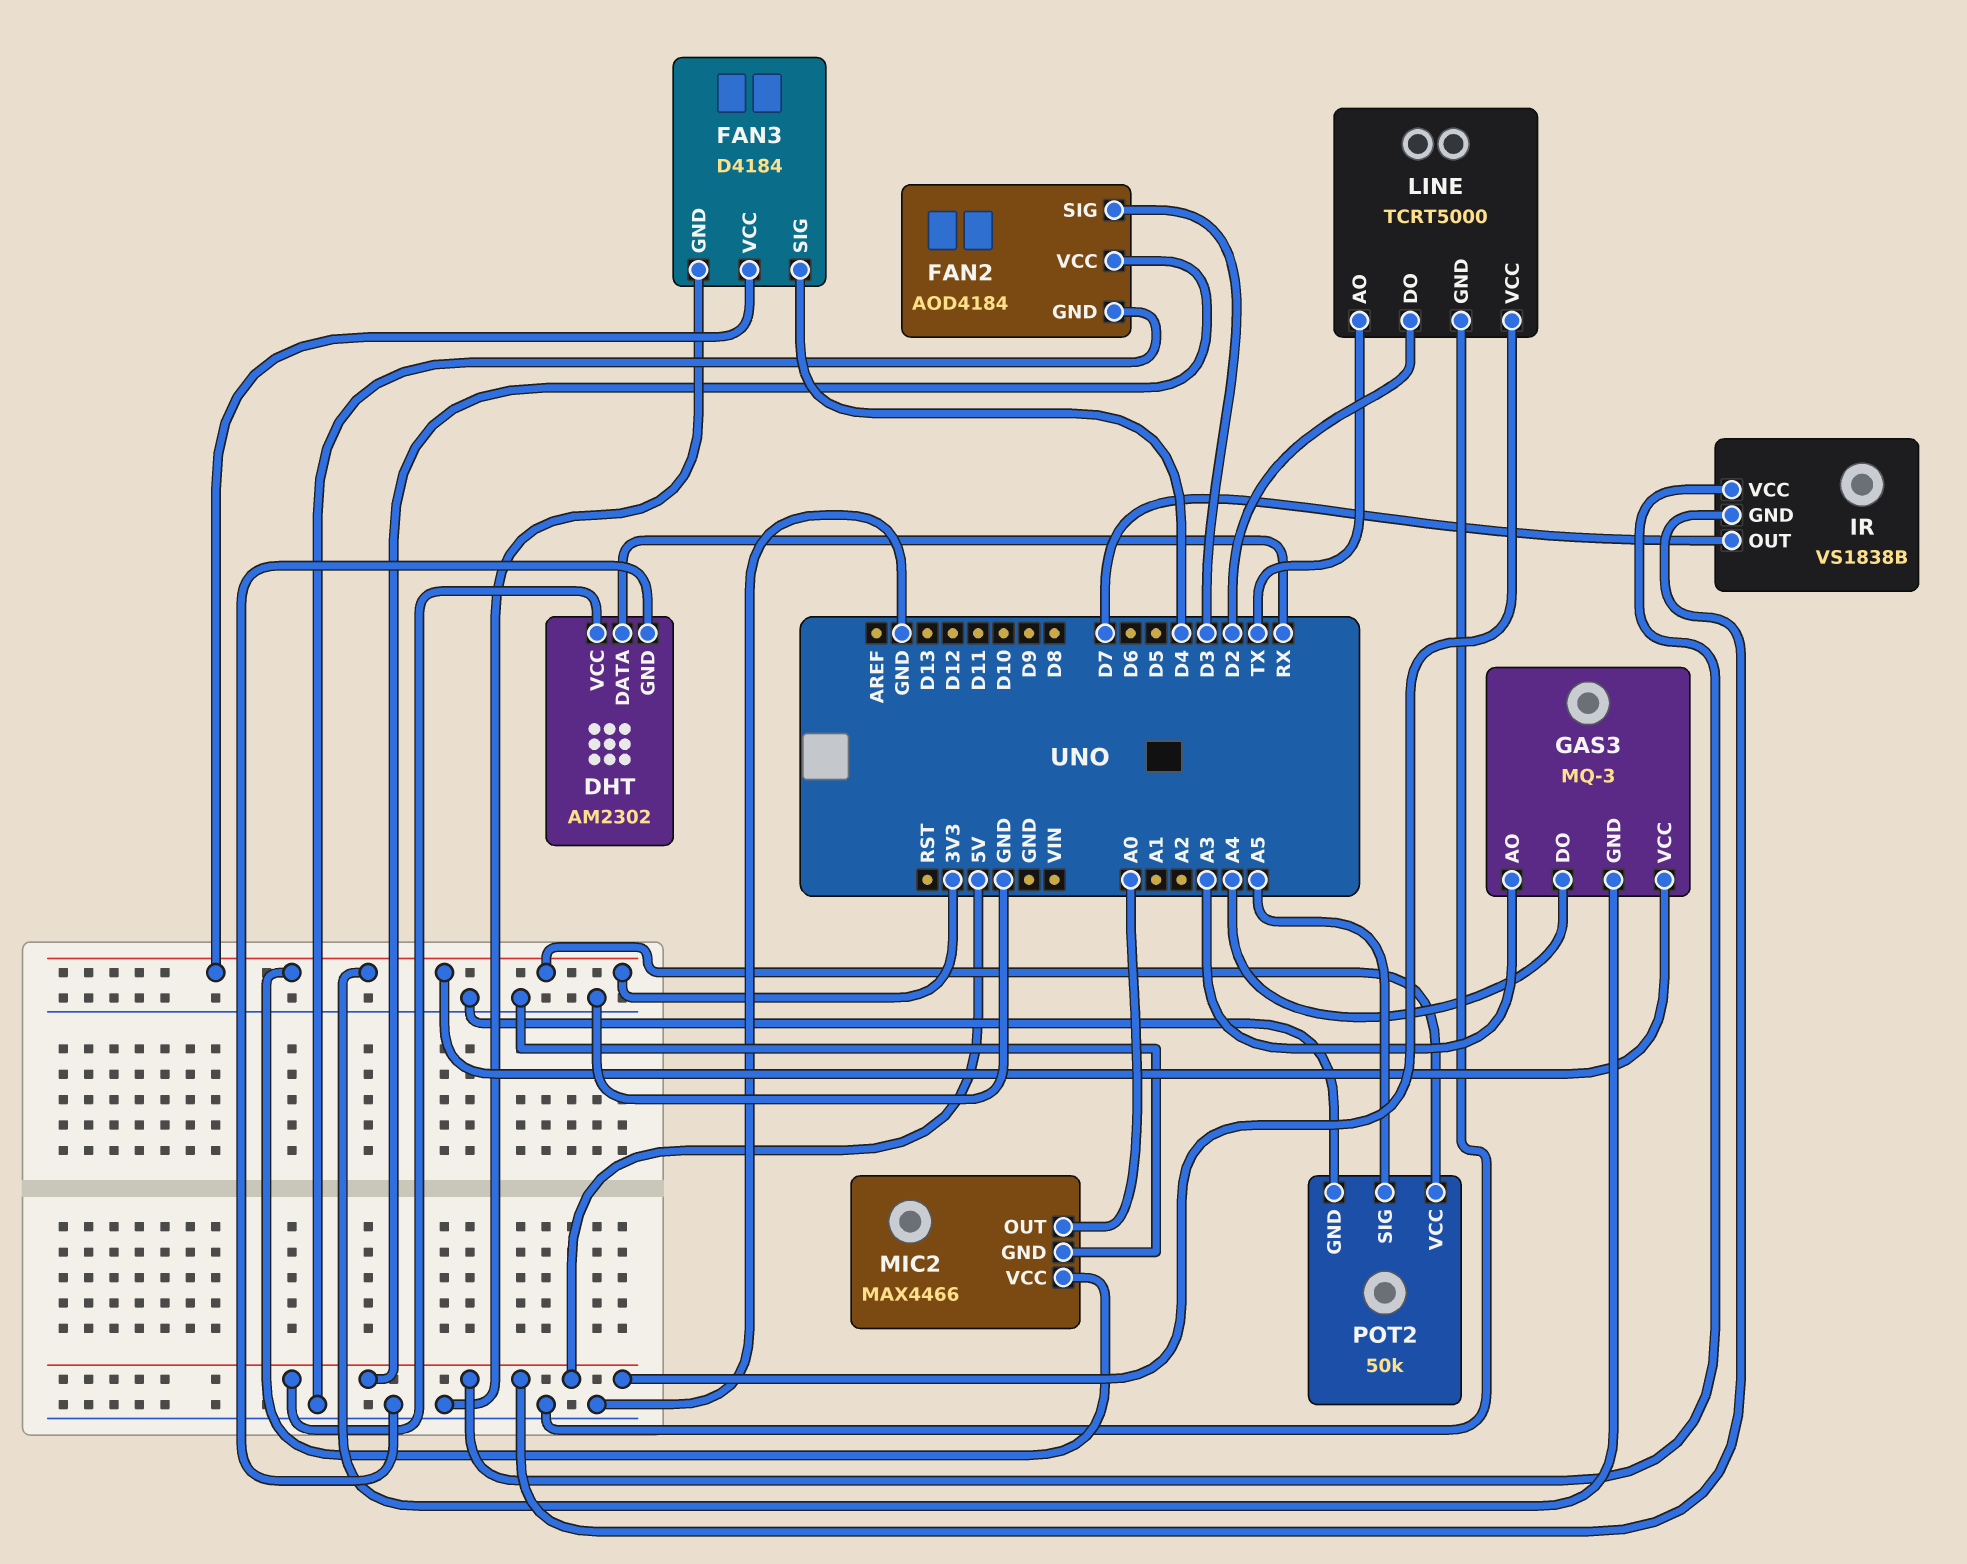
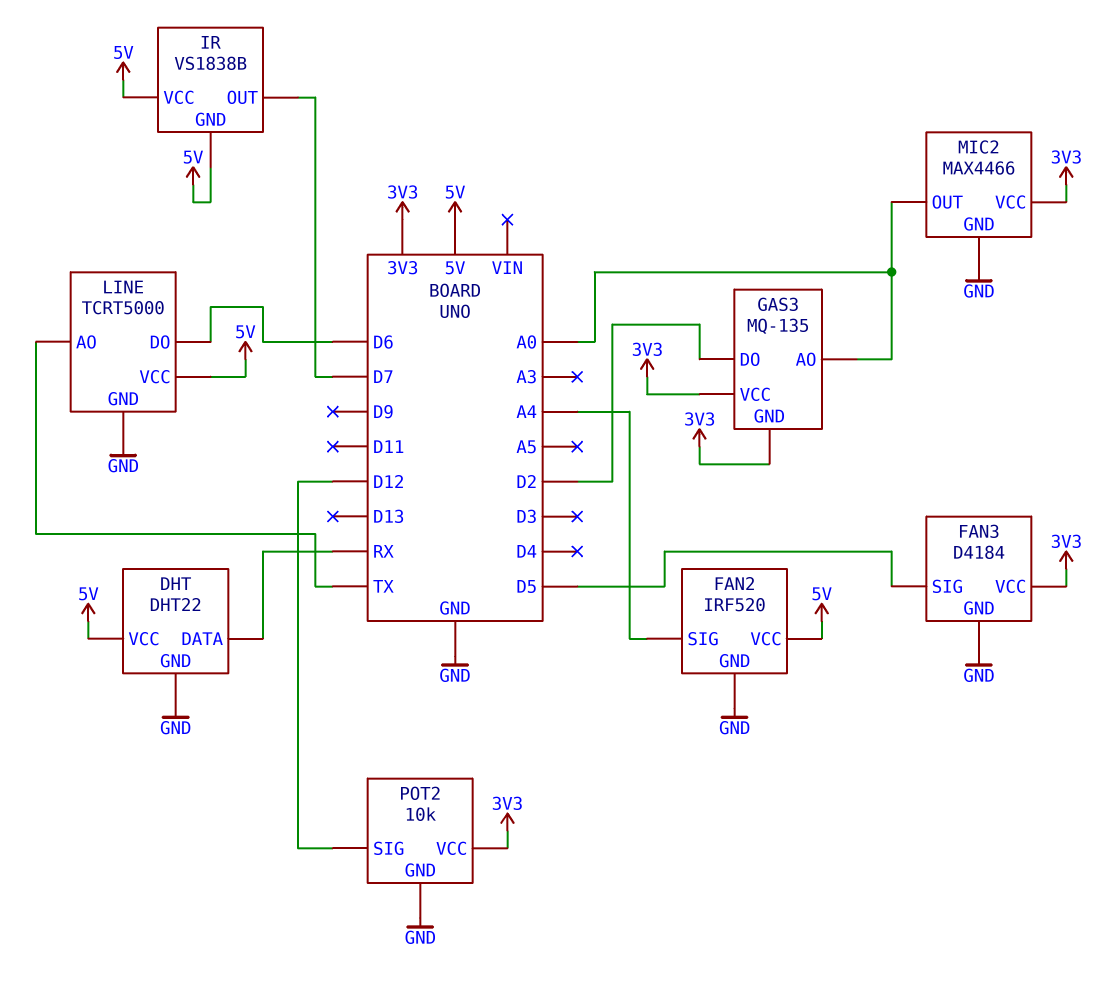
DHT: AM2302 -> DHT22
FAN2: AOD4184 -> IRF520
FAN2 pin SIG: D3 -> A4
FAN3 pin SIG: D4 -> D5
GAS3: MQ-3 -> MQ-135
GAS3 pin AO: A3 -> A0
GAS3 pin DO: A4 -> D2
LINE pin DO: D2 -> D6
POT2: 50k -> 10k
POT2 pin SIG: A5 -> D12

